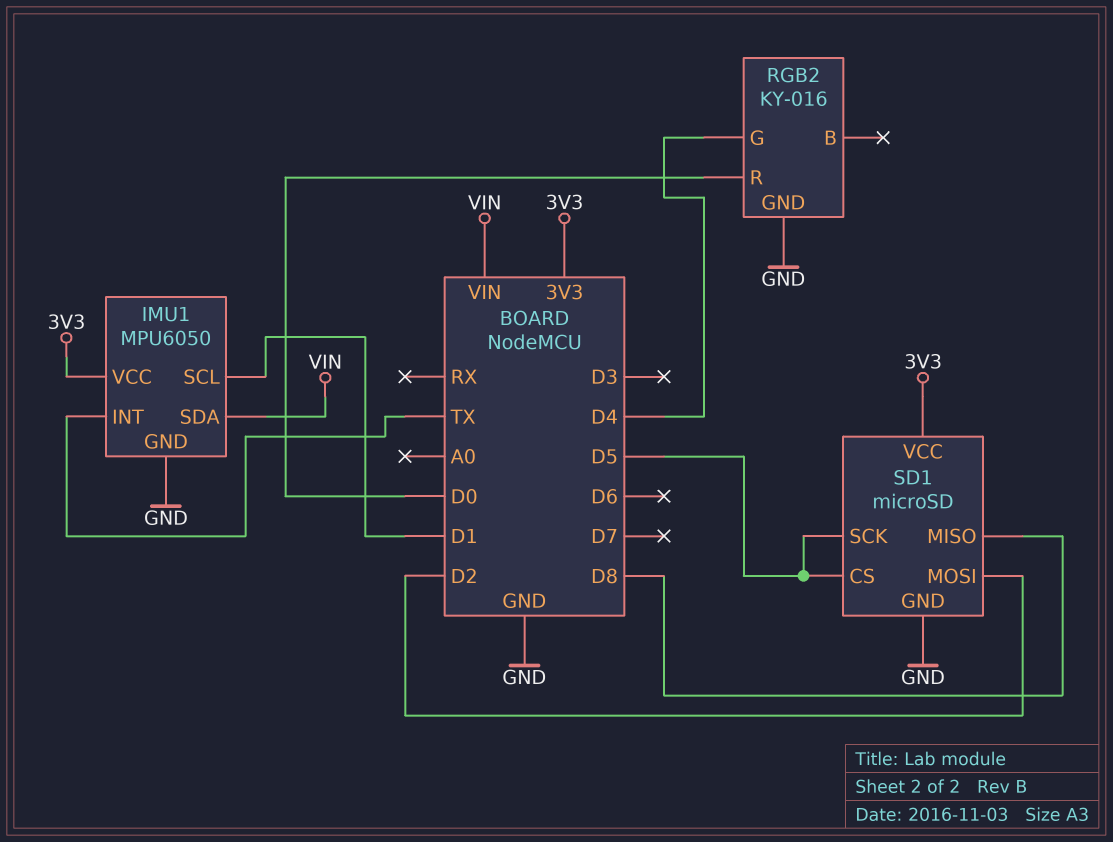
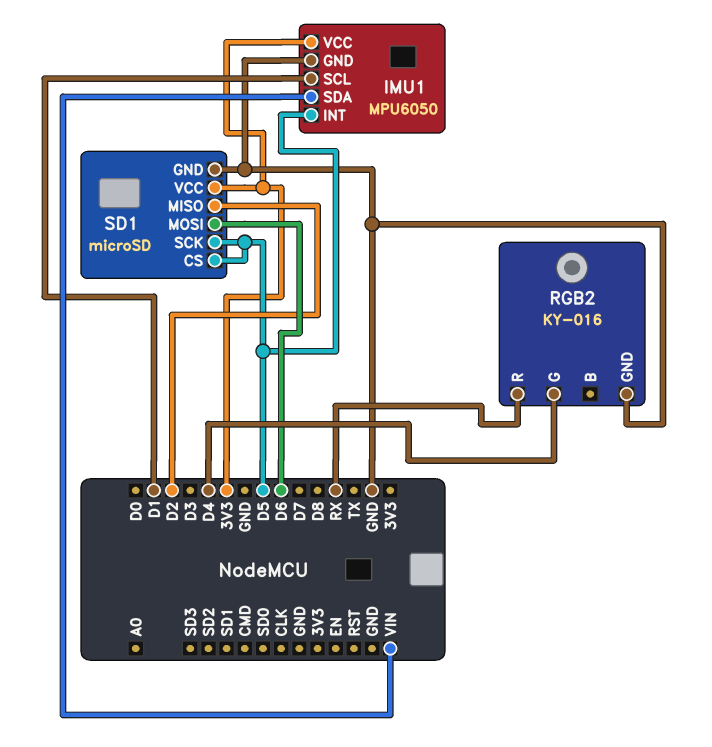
IMU1 pin INT: TX -> D5
RGB2 pin R: D0 -> RX
SD1 pin MISO: D8 -> D2
SD1 pin MOSI: D2 -> D6

